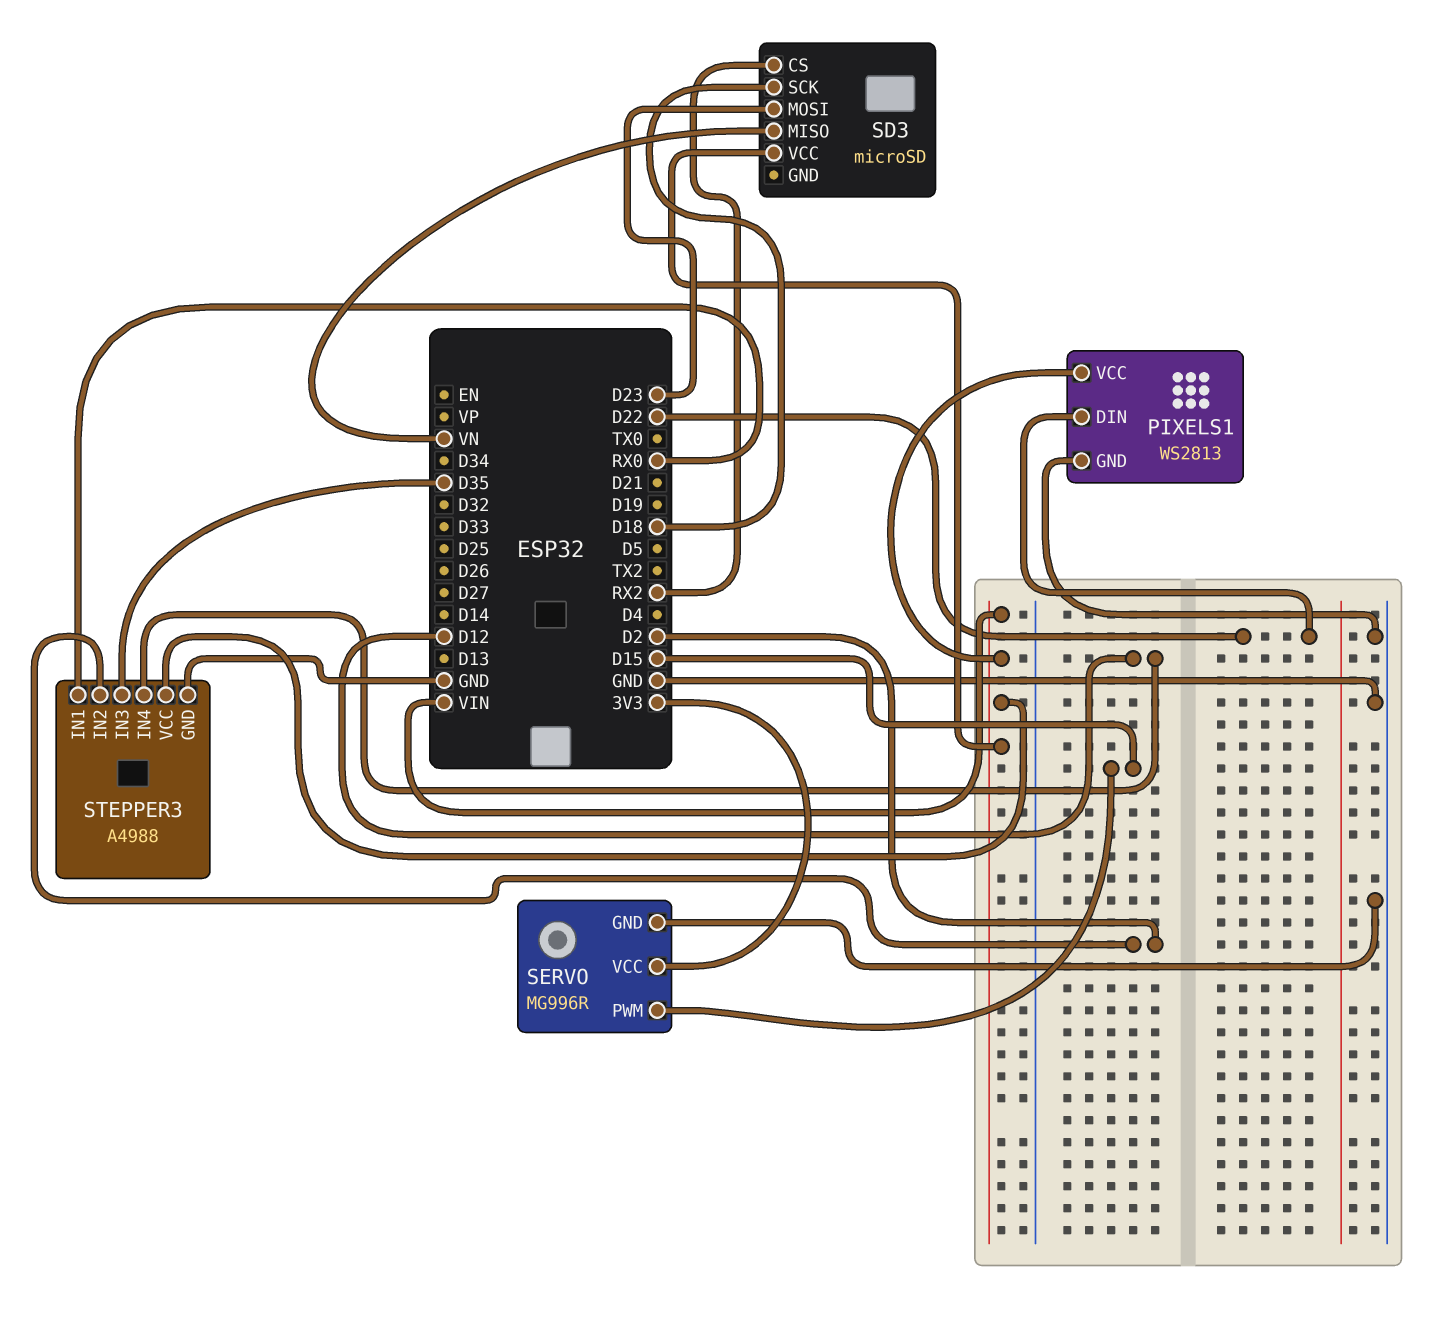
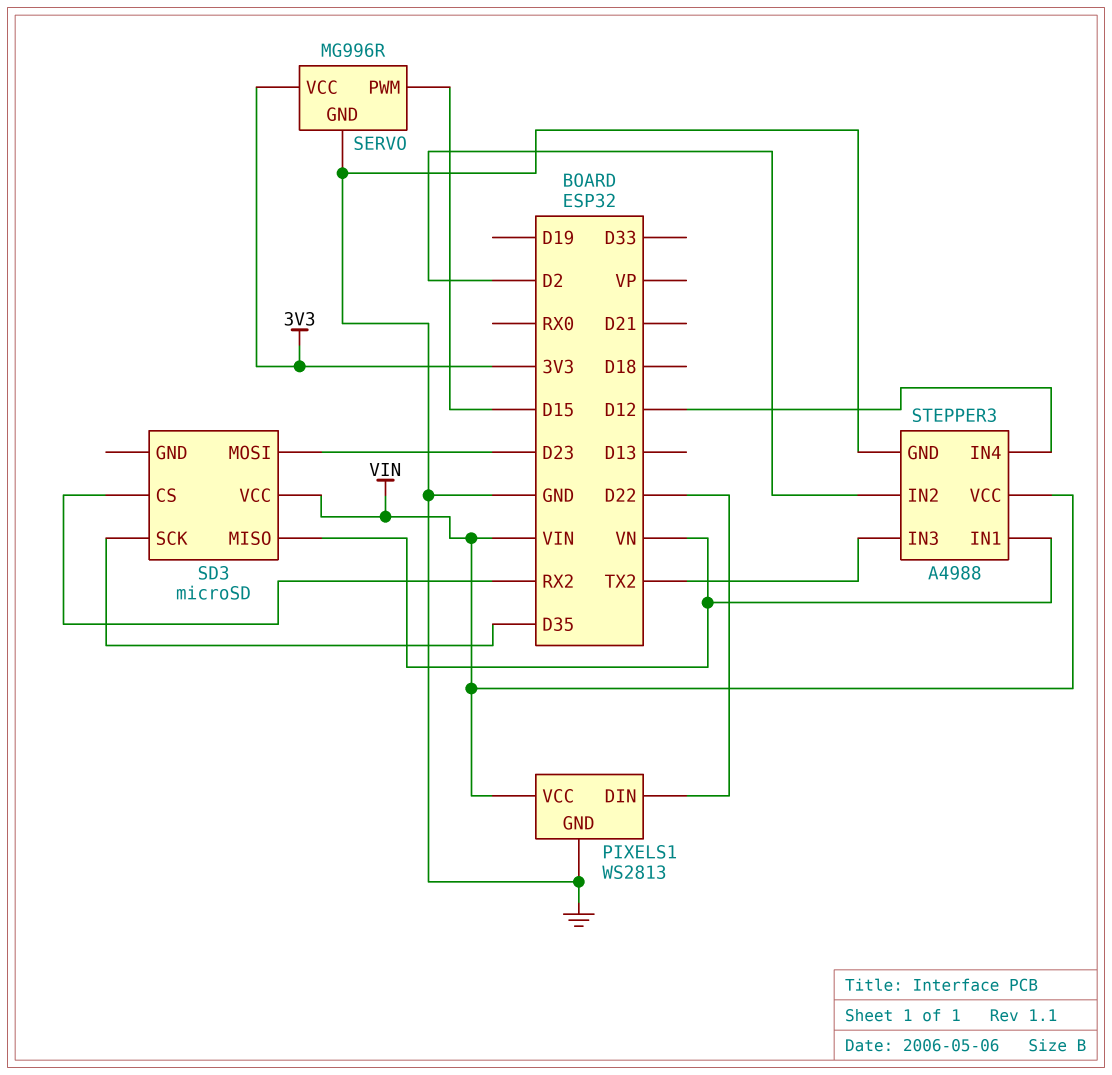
SD3 pin SCK: D18 -> D35
STEPPER3 pin IN1: RX0 -> VN
STEPPER3 pin IN3: D35 -> TX2

